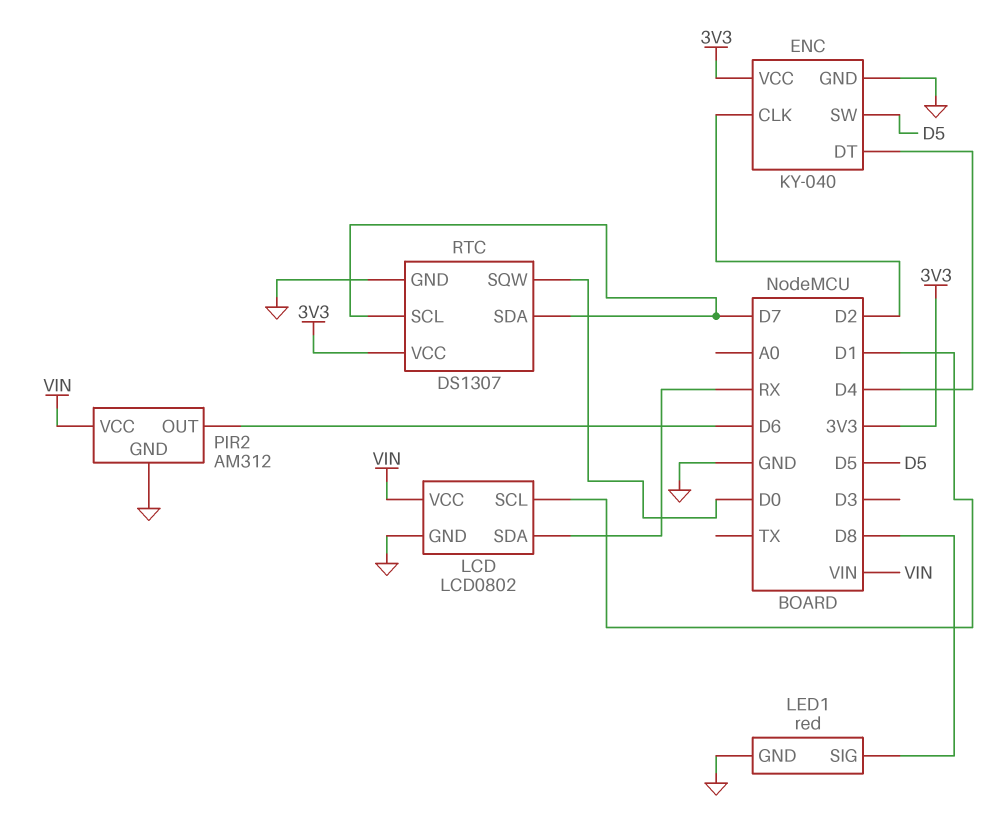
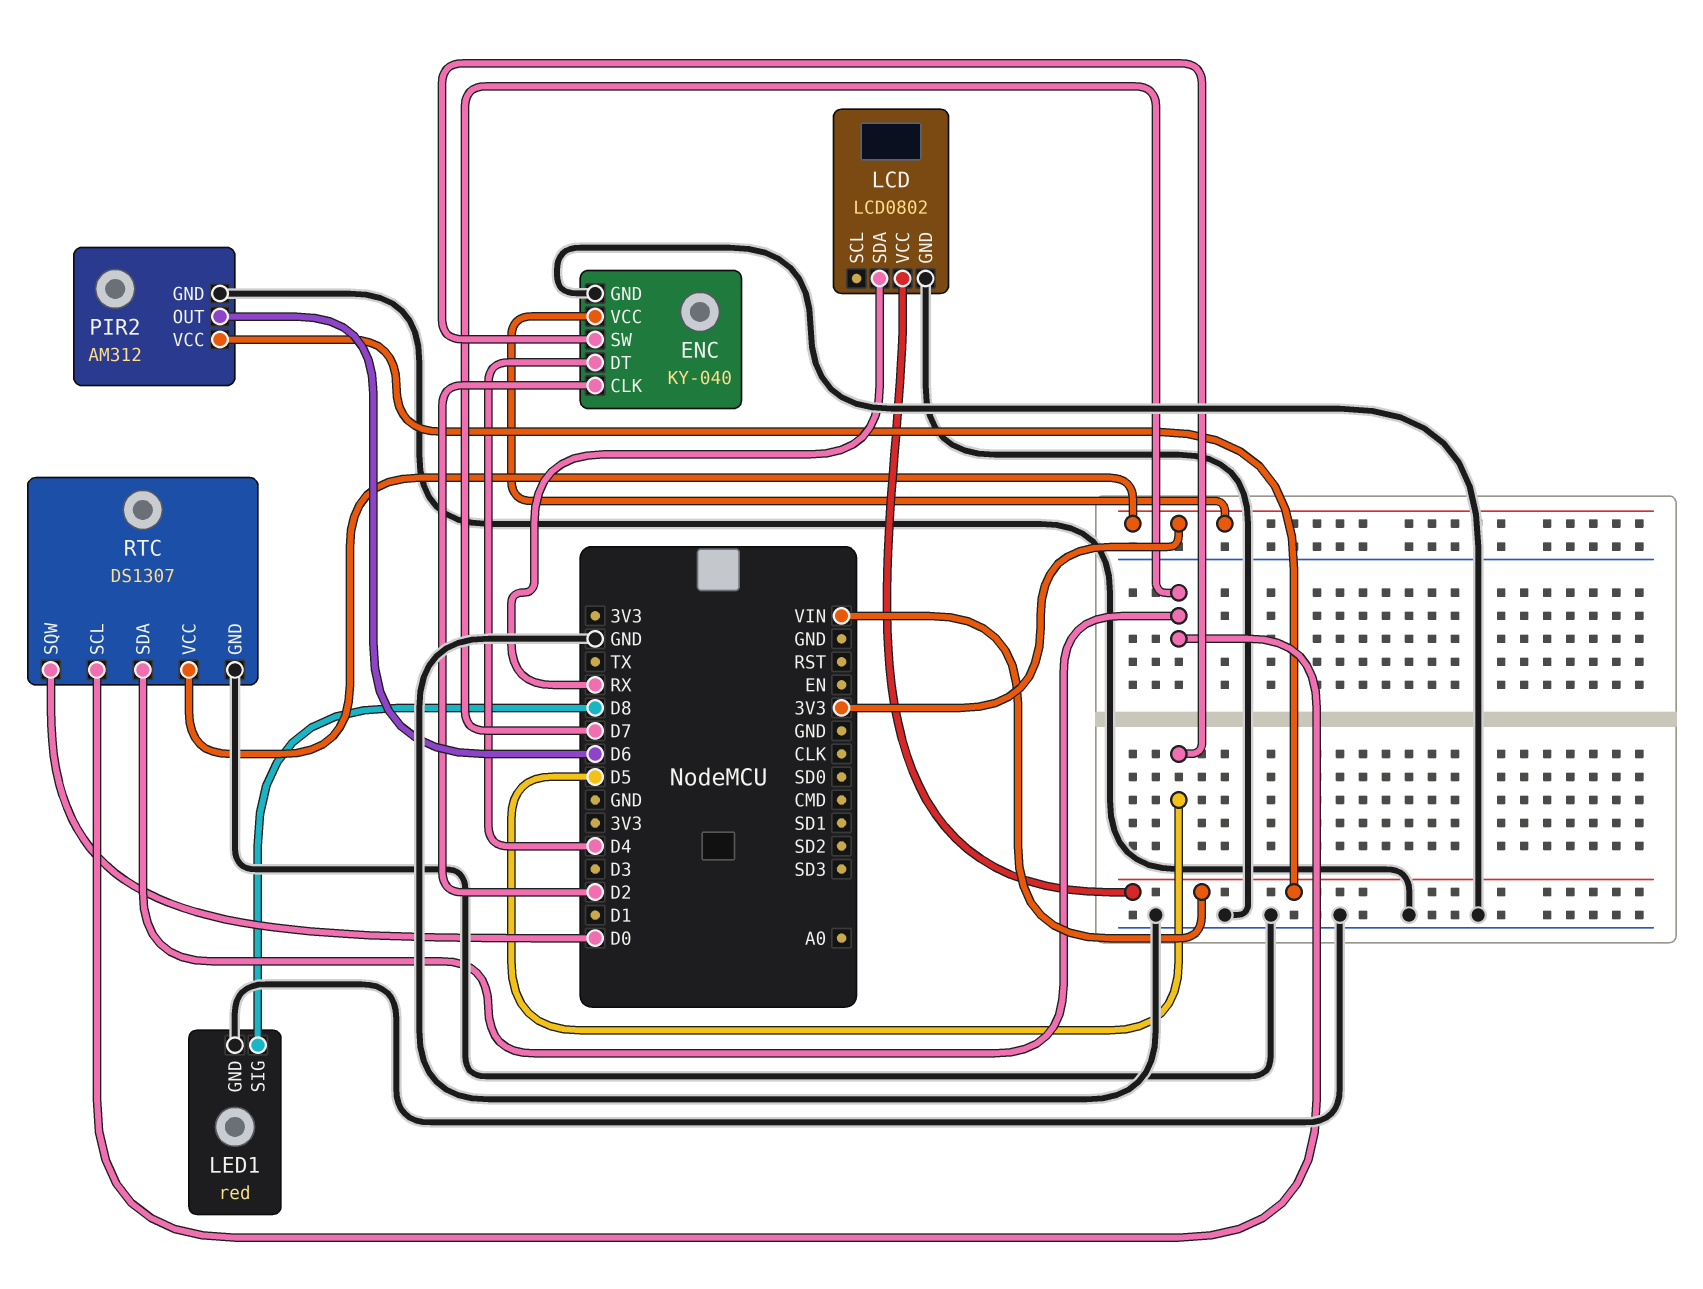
LCD pin SCL: D1 -> none

